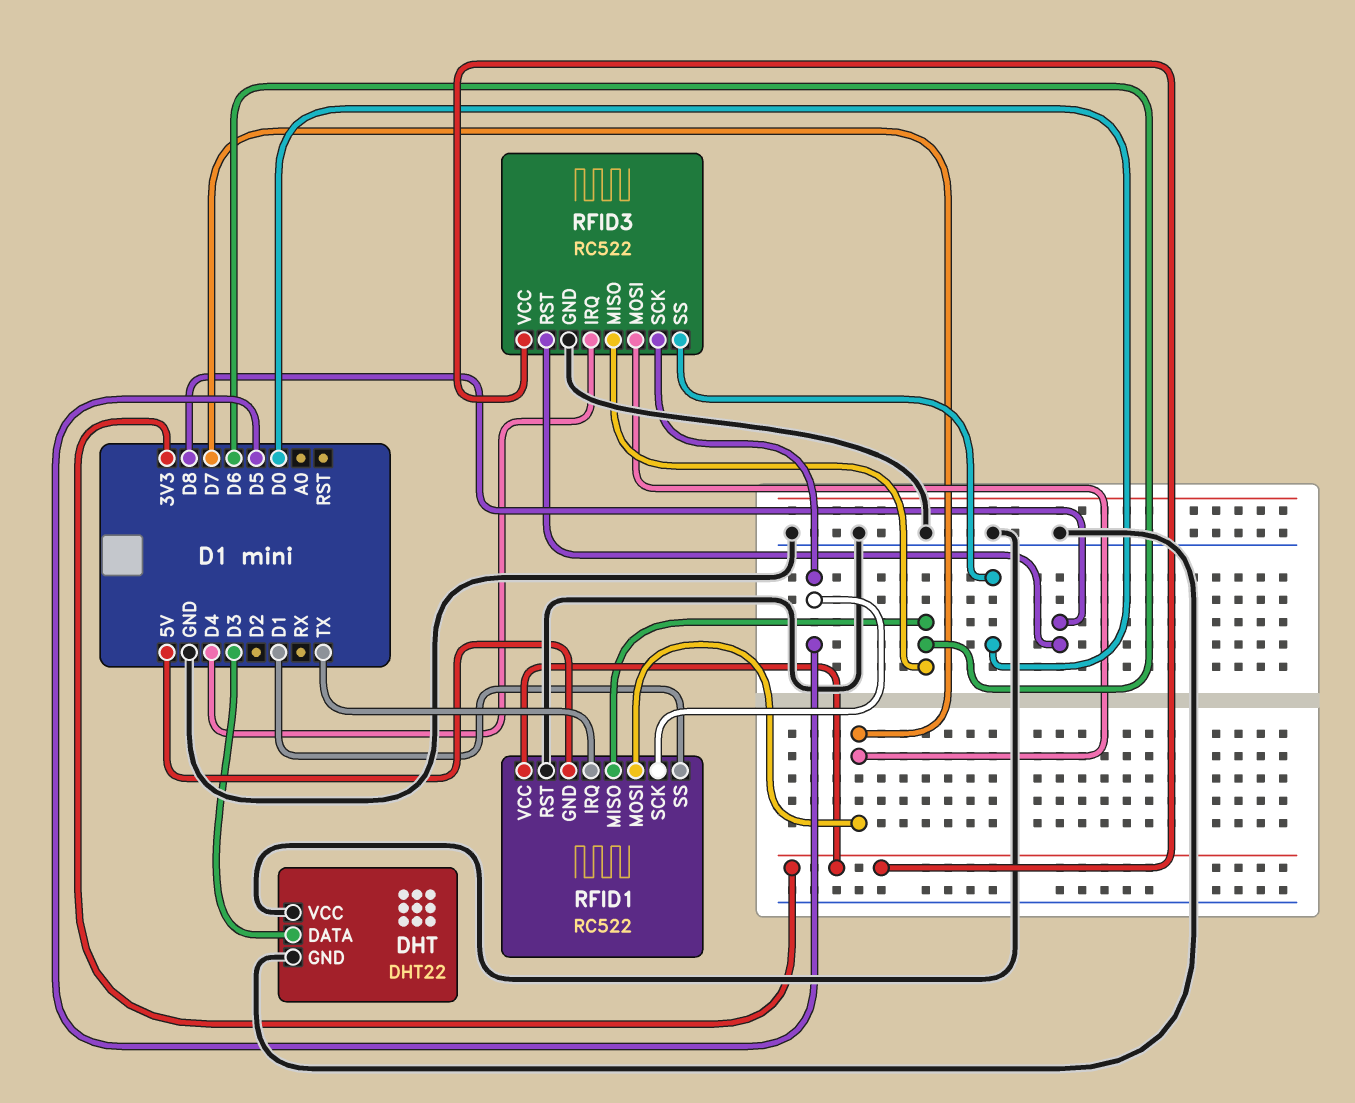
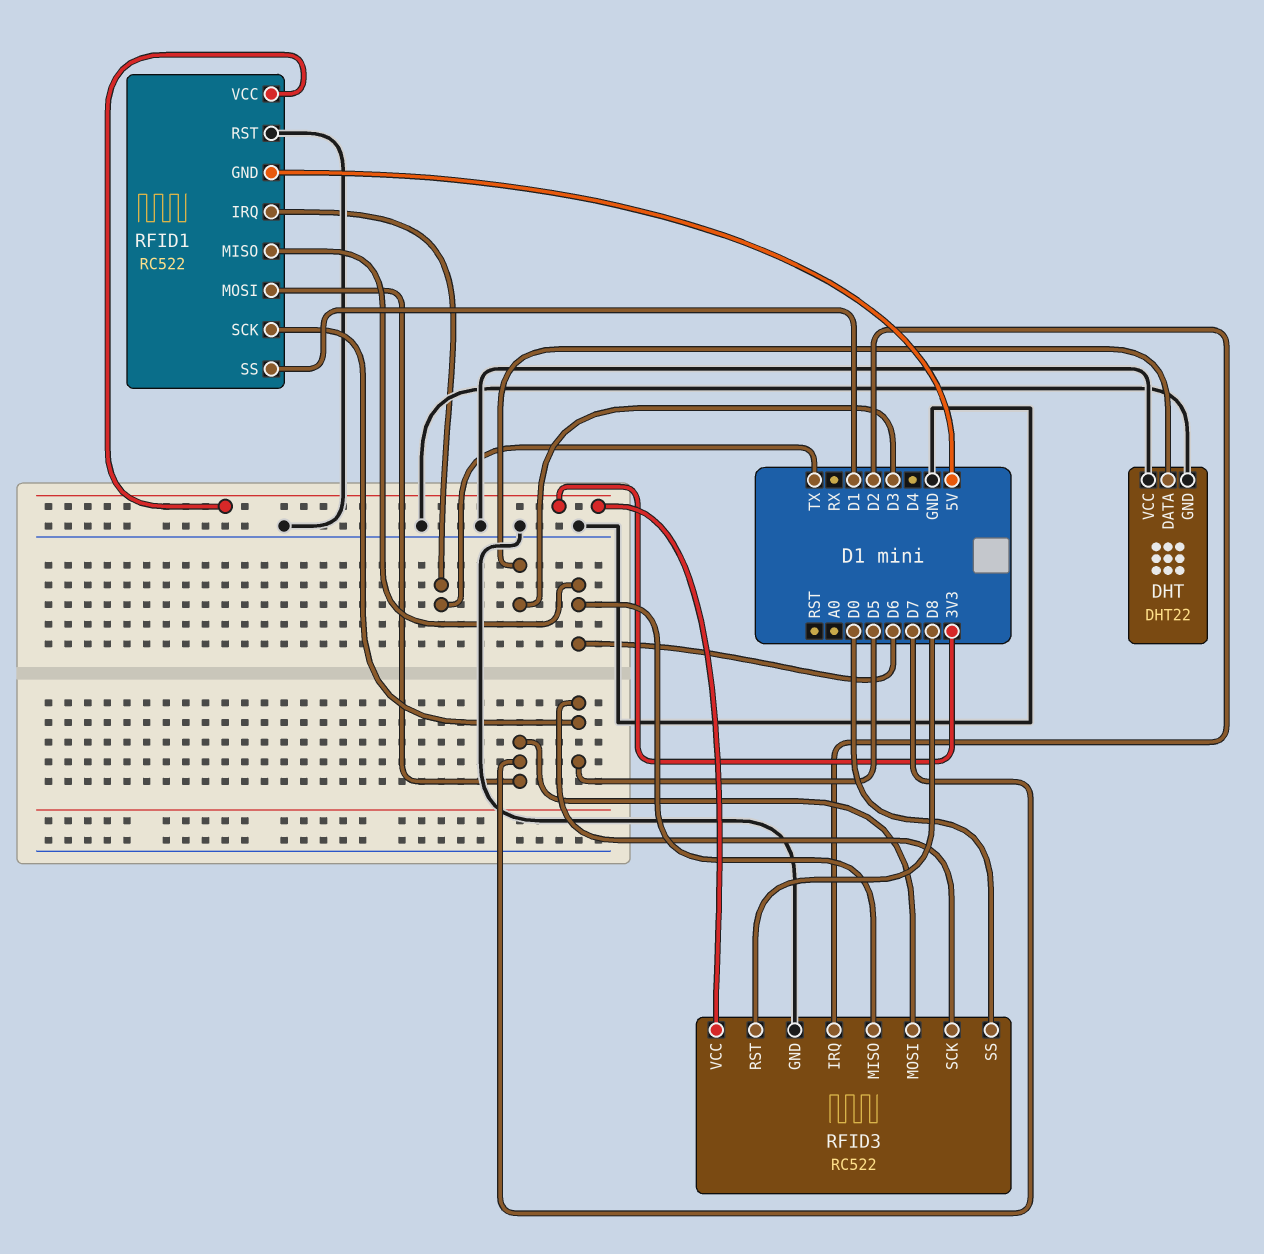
RFID3 pin IRQ: D4 -> D2

